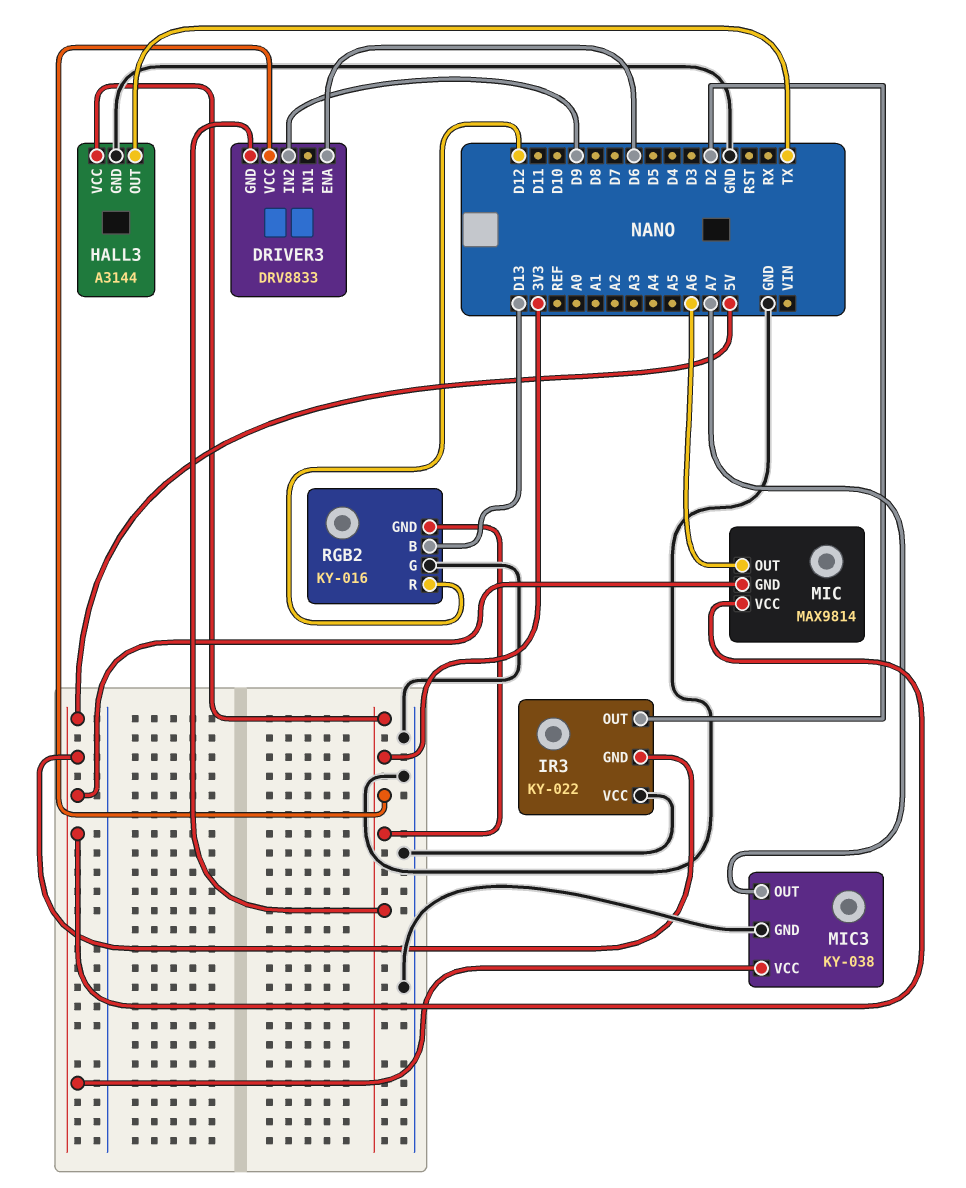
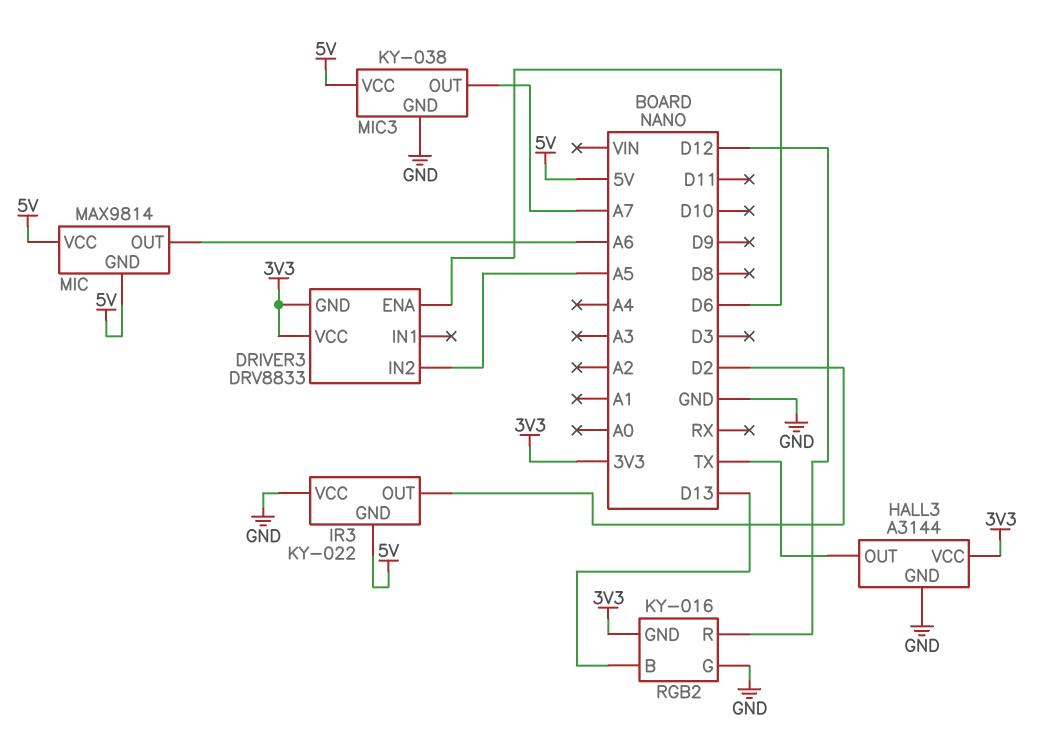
DRIVER3 pin IN2: D9 -> A5

